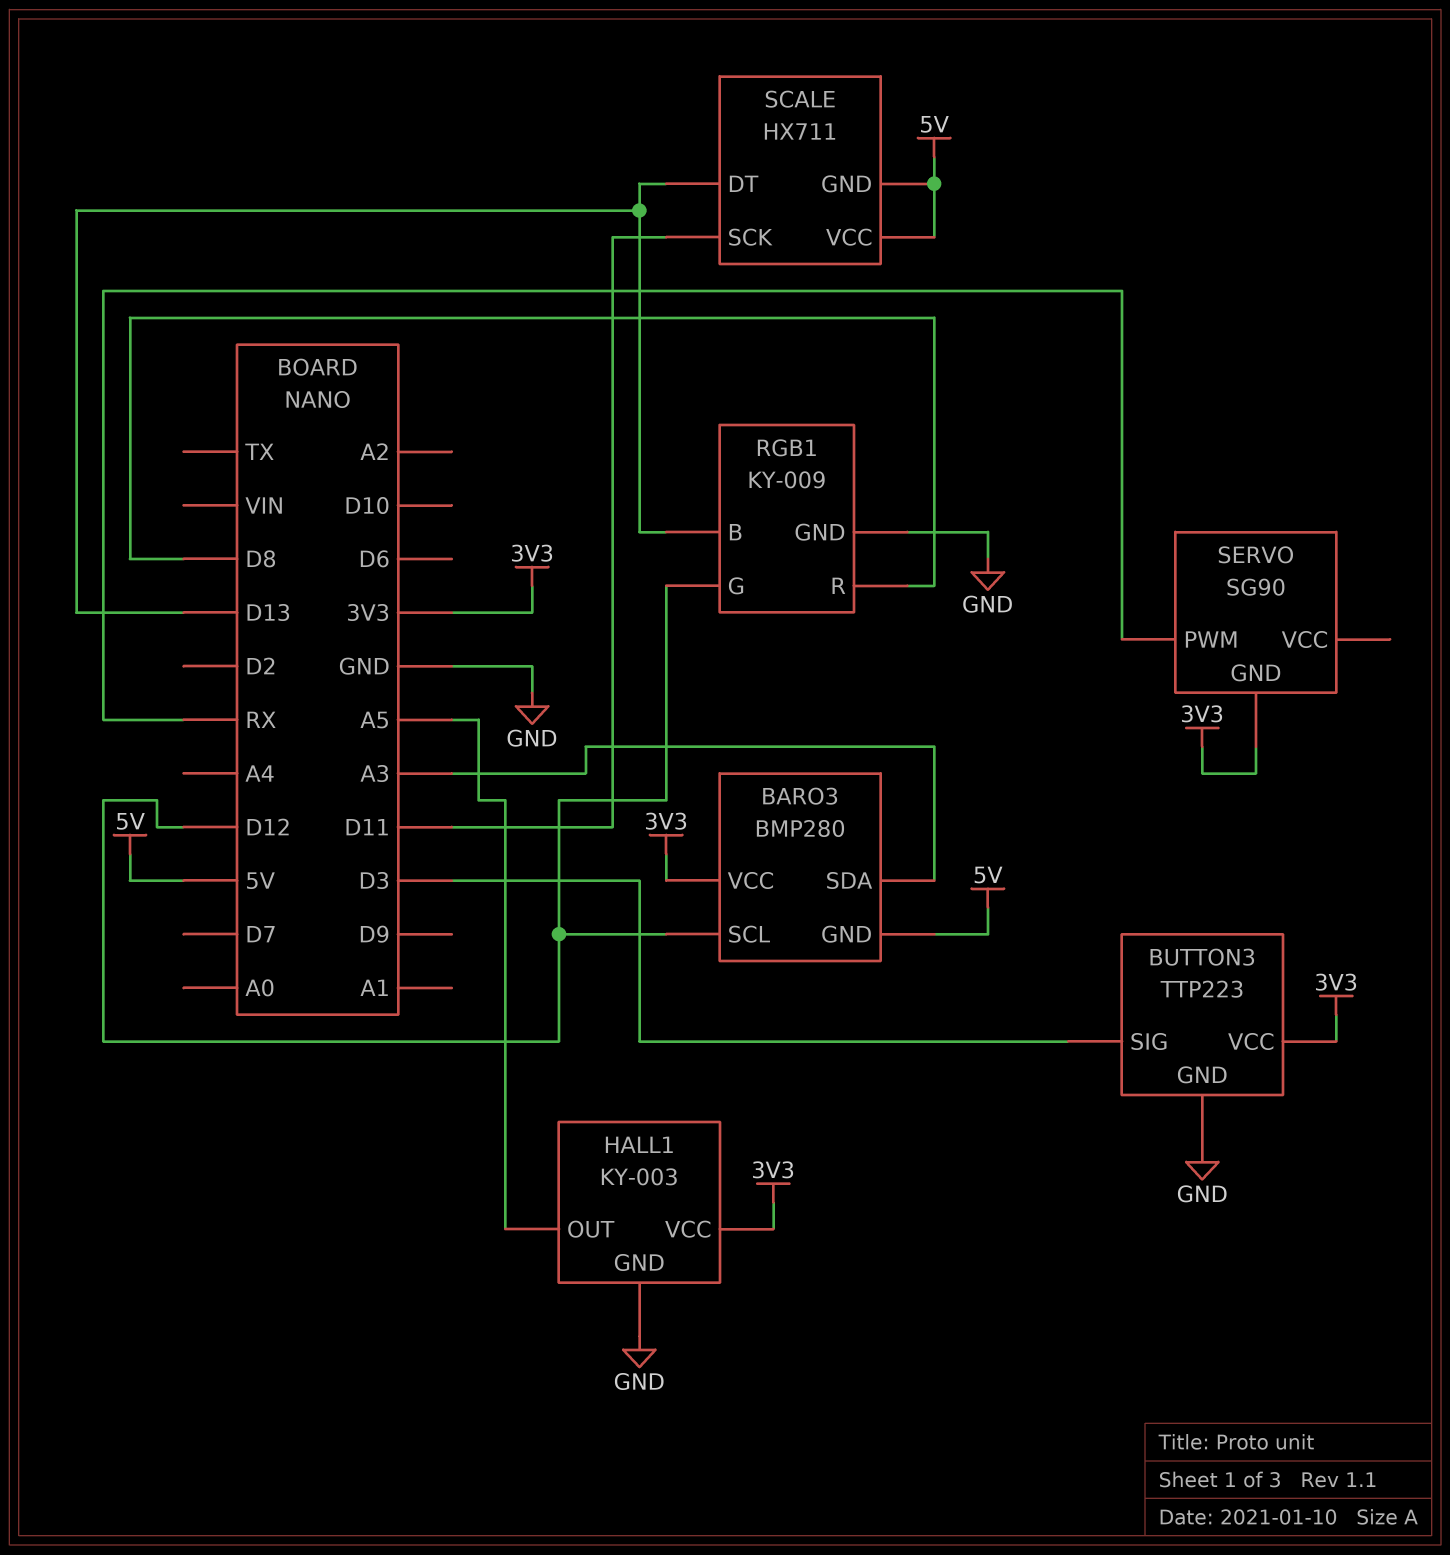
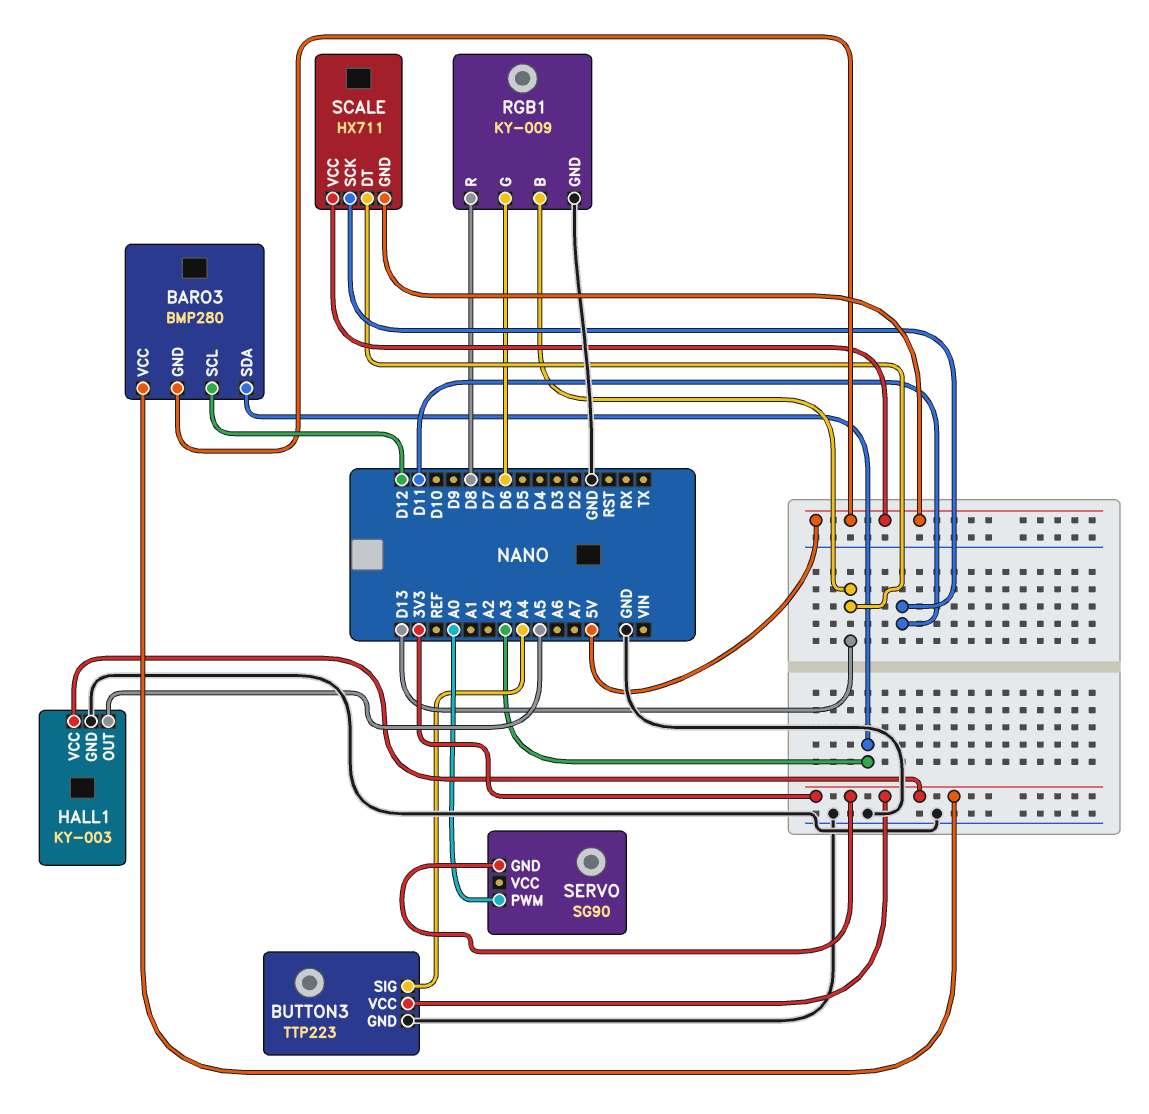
BUTTON3 pin SIG: D3 -> A4
RGB1 pin G: D12 -> D6
SERVO pin PWM: RX -> A0

